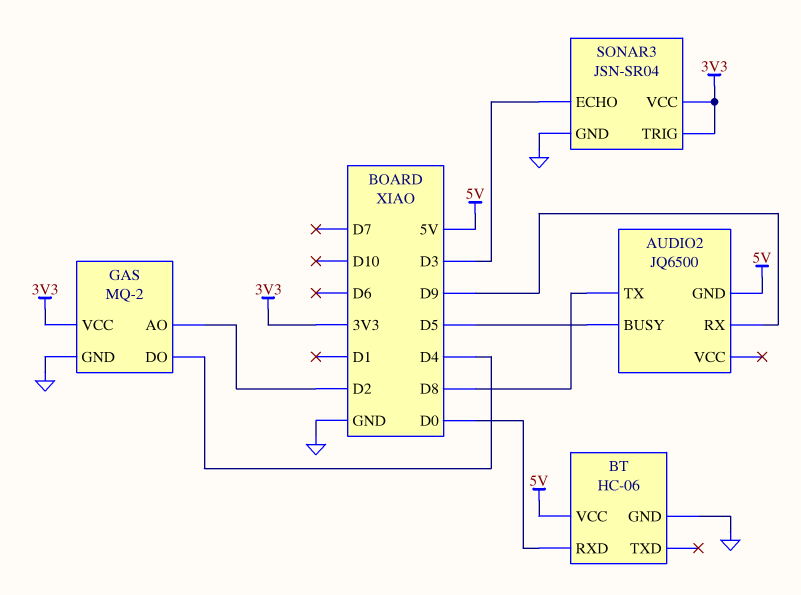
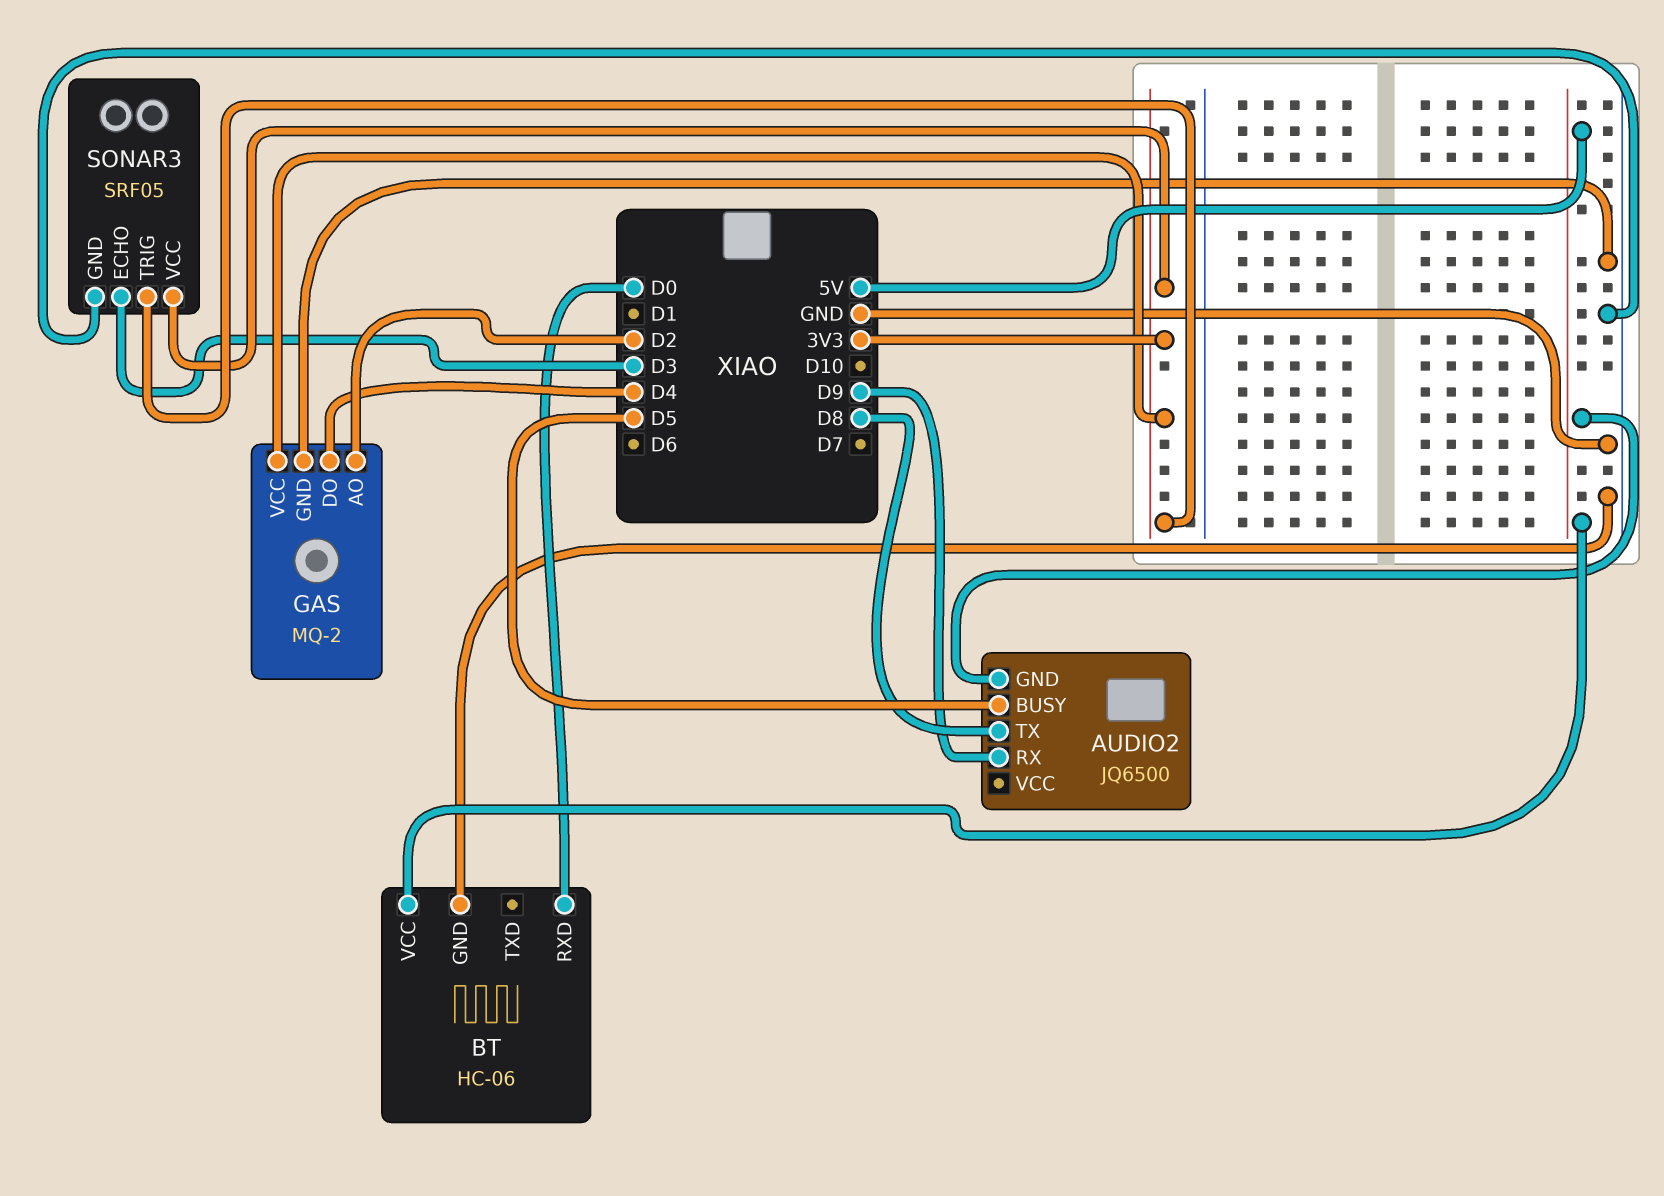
SONAR3: JSN-SR04 -> SRF05

